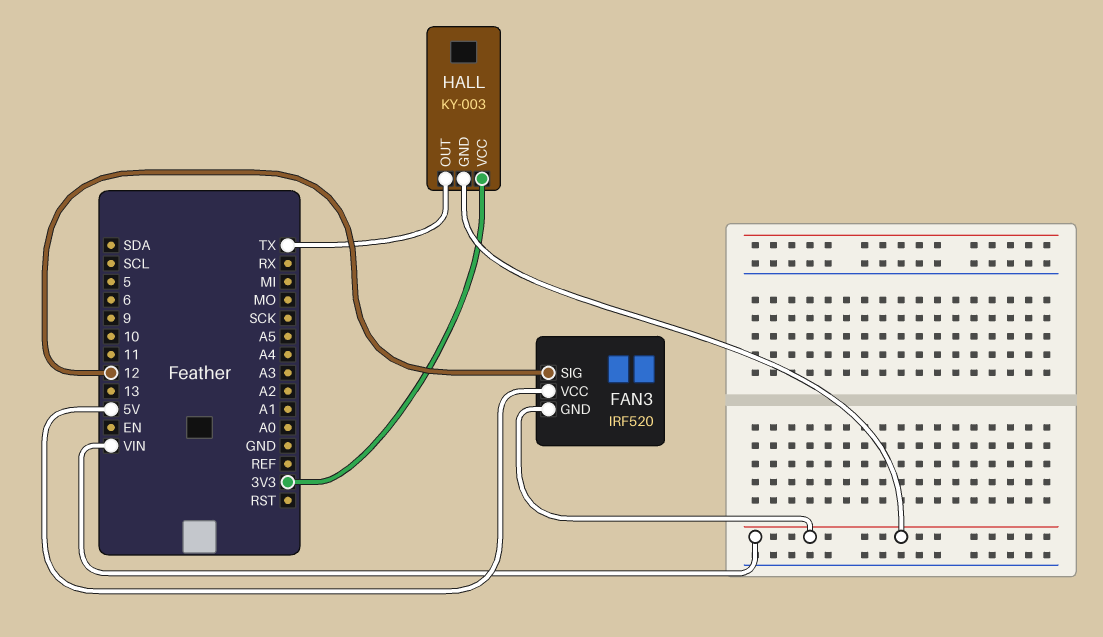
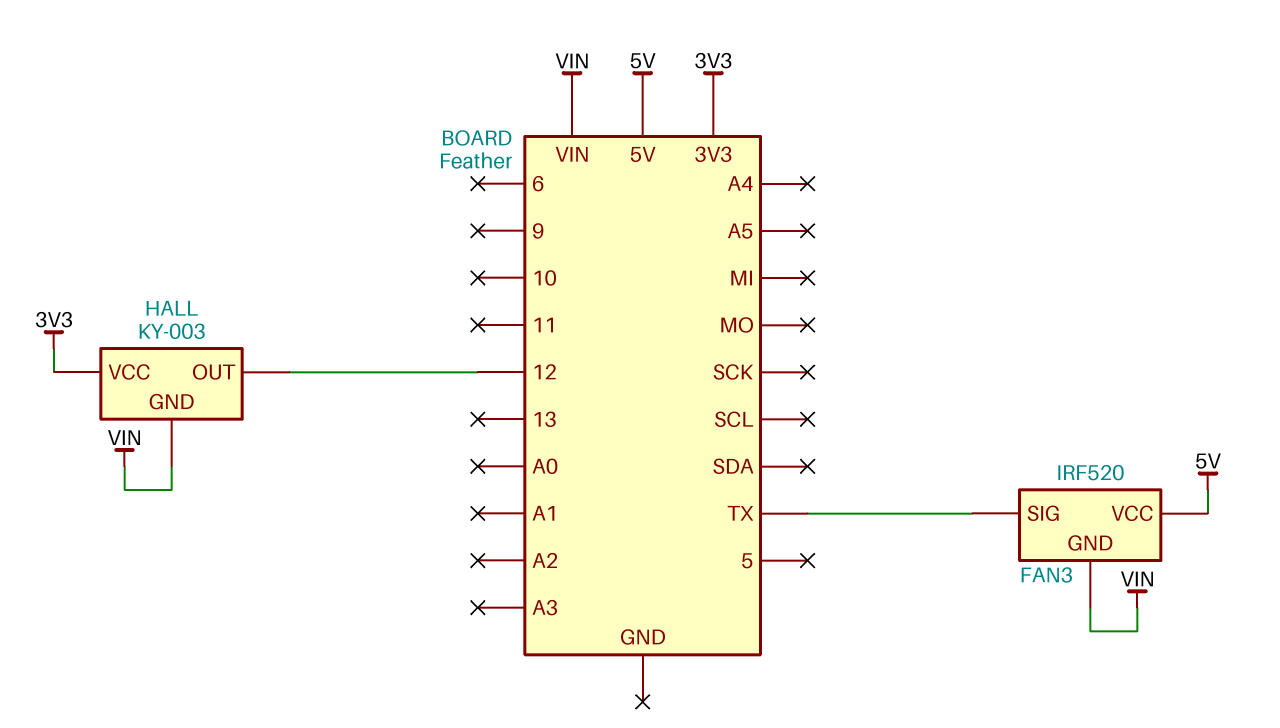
FAN3 pin SIG: 12 -> TX
HALL pin OUT: TX -> 12

